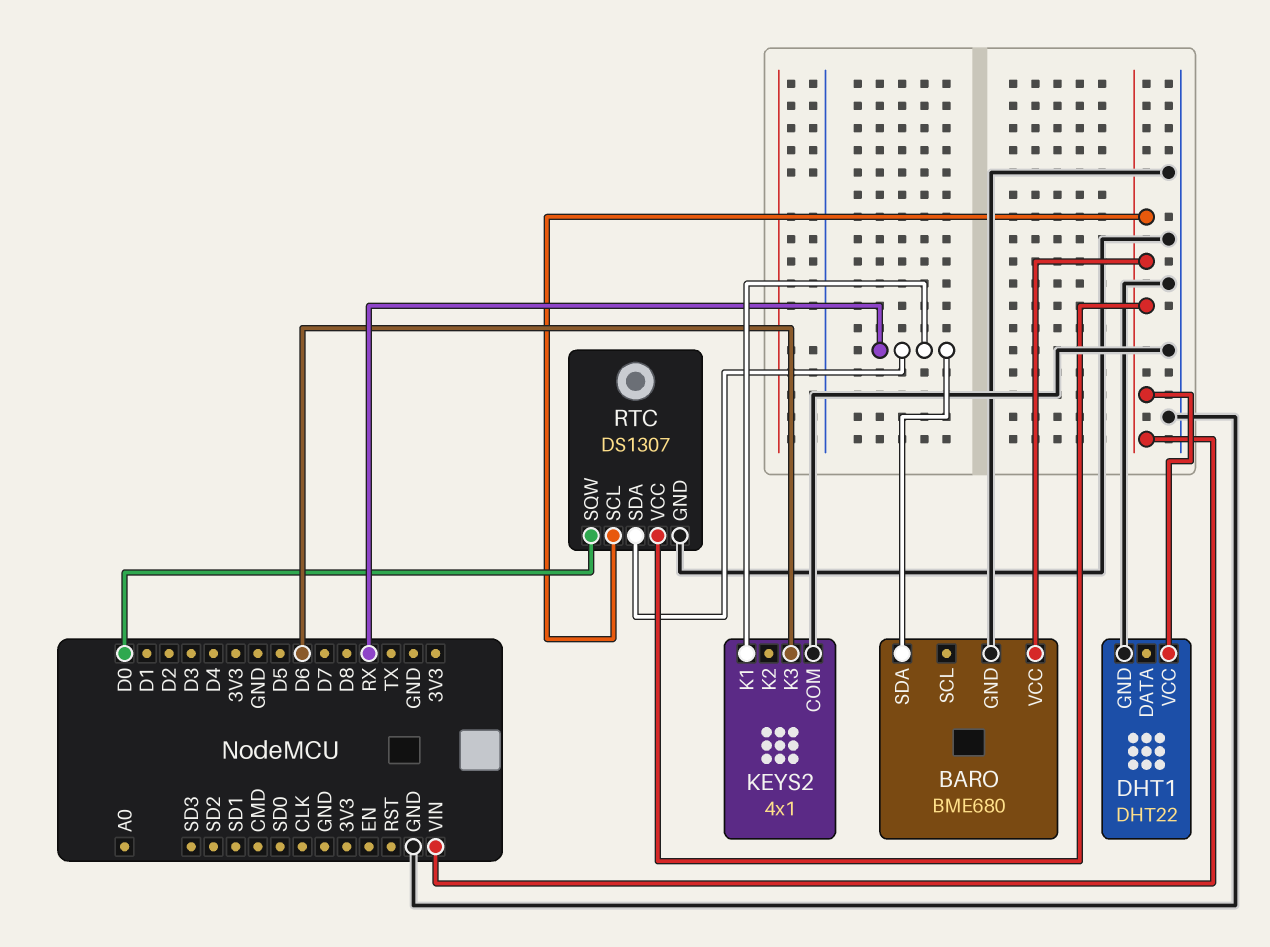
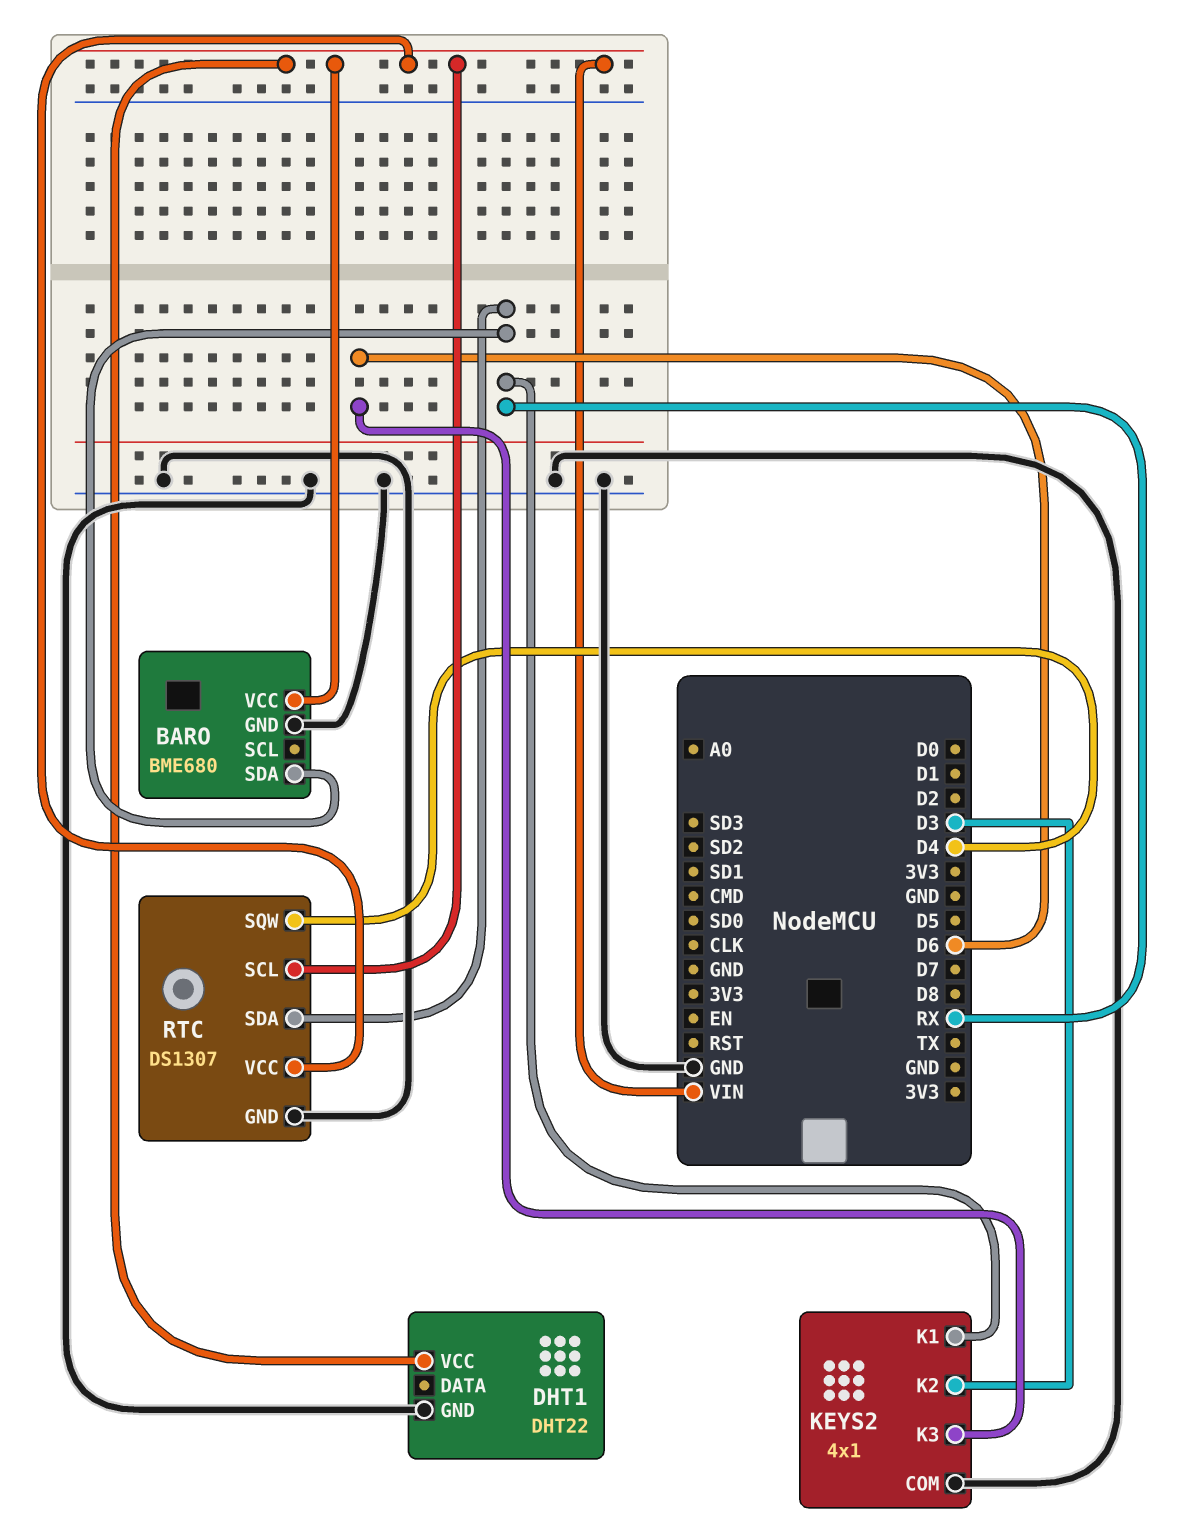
KEYS2 pin K2: none -> D3
RTC pin SQW: D0 -> D4

